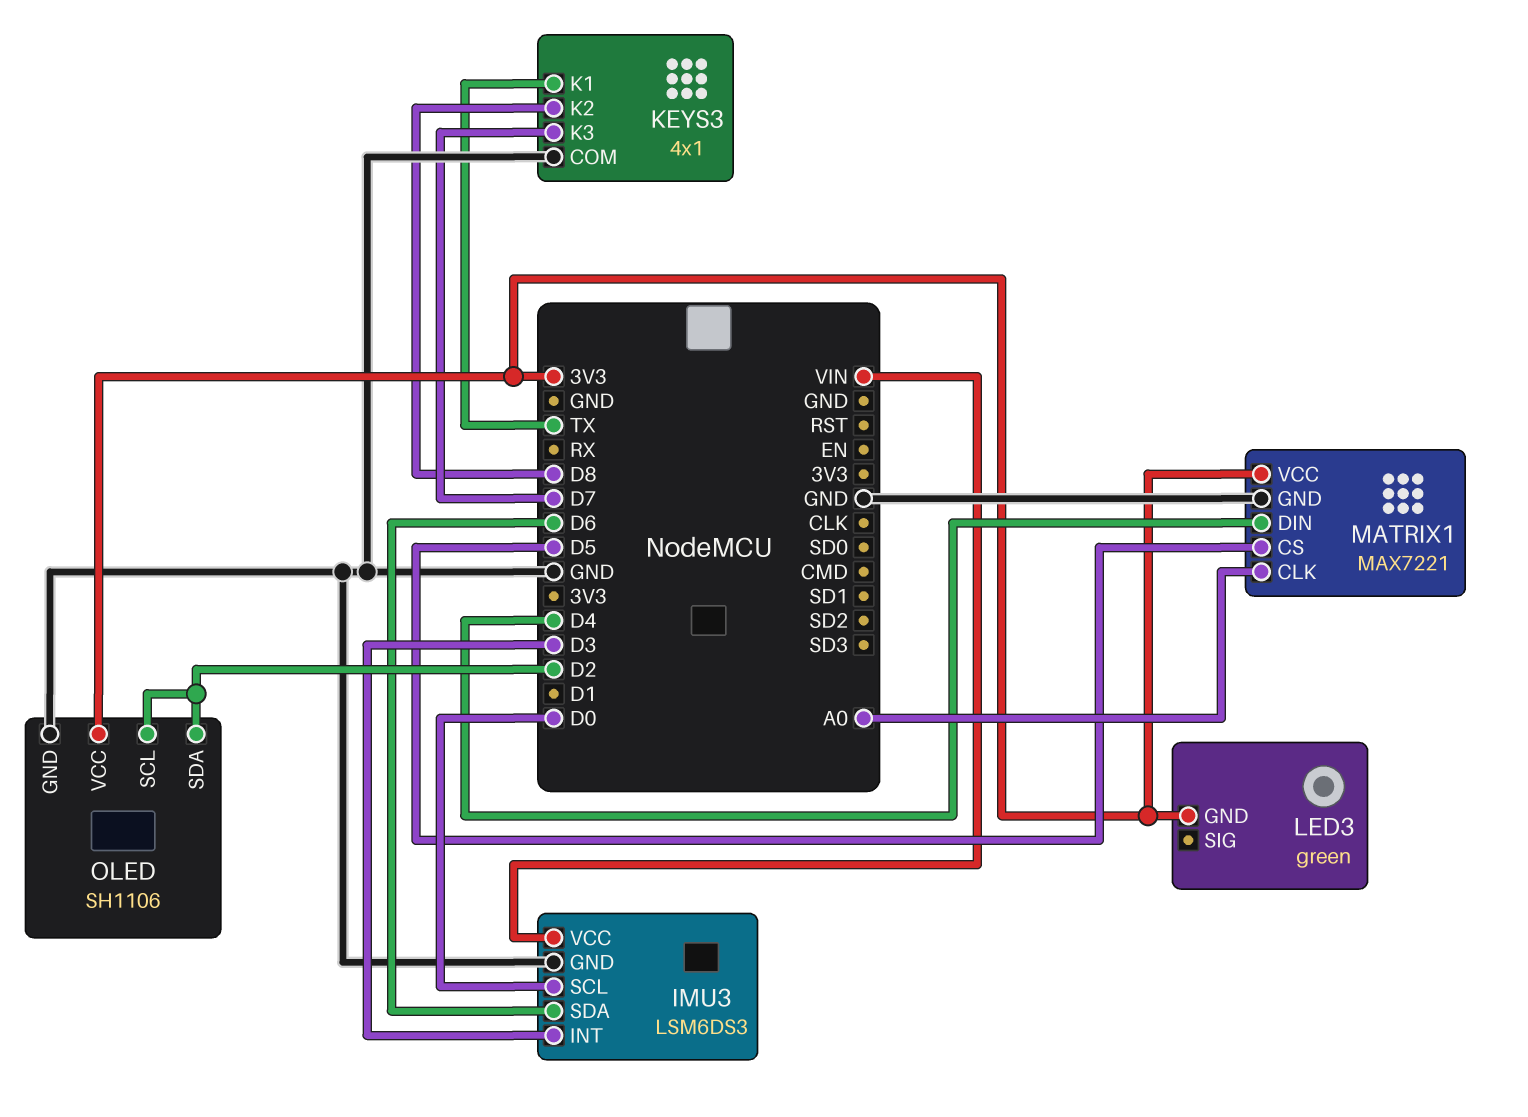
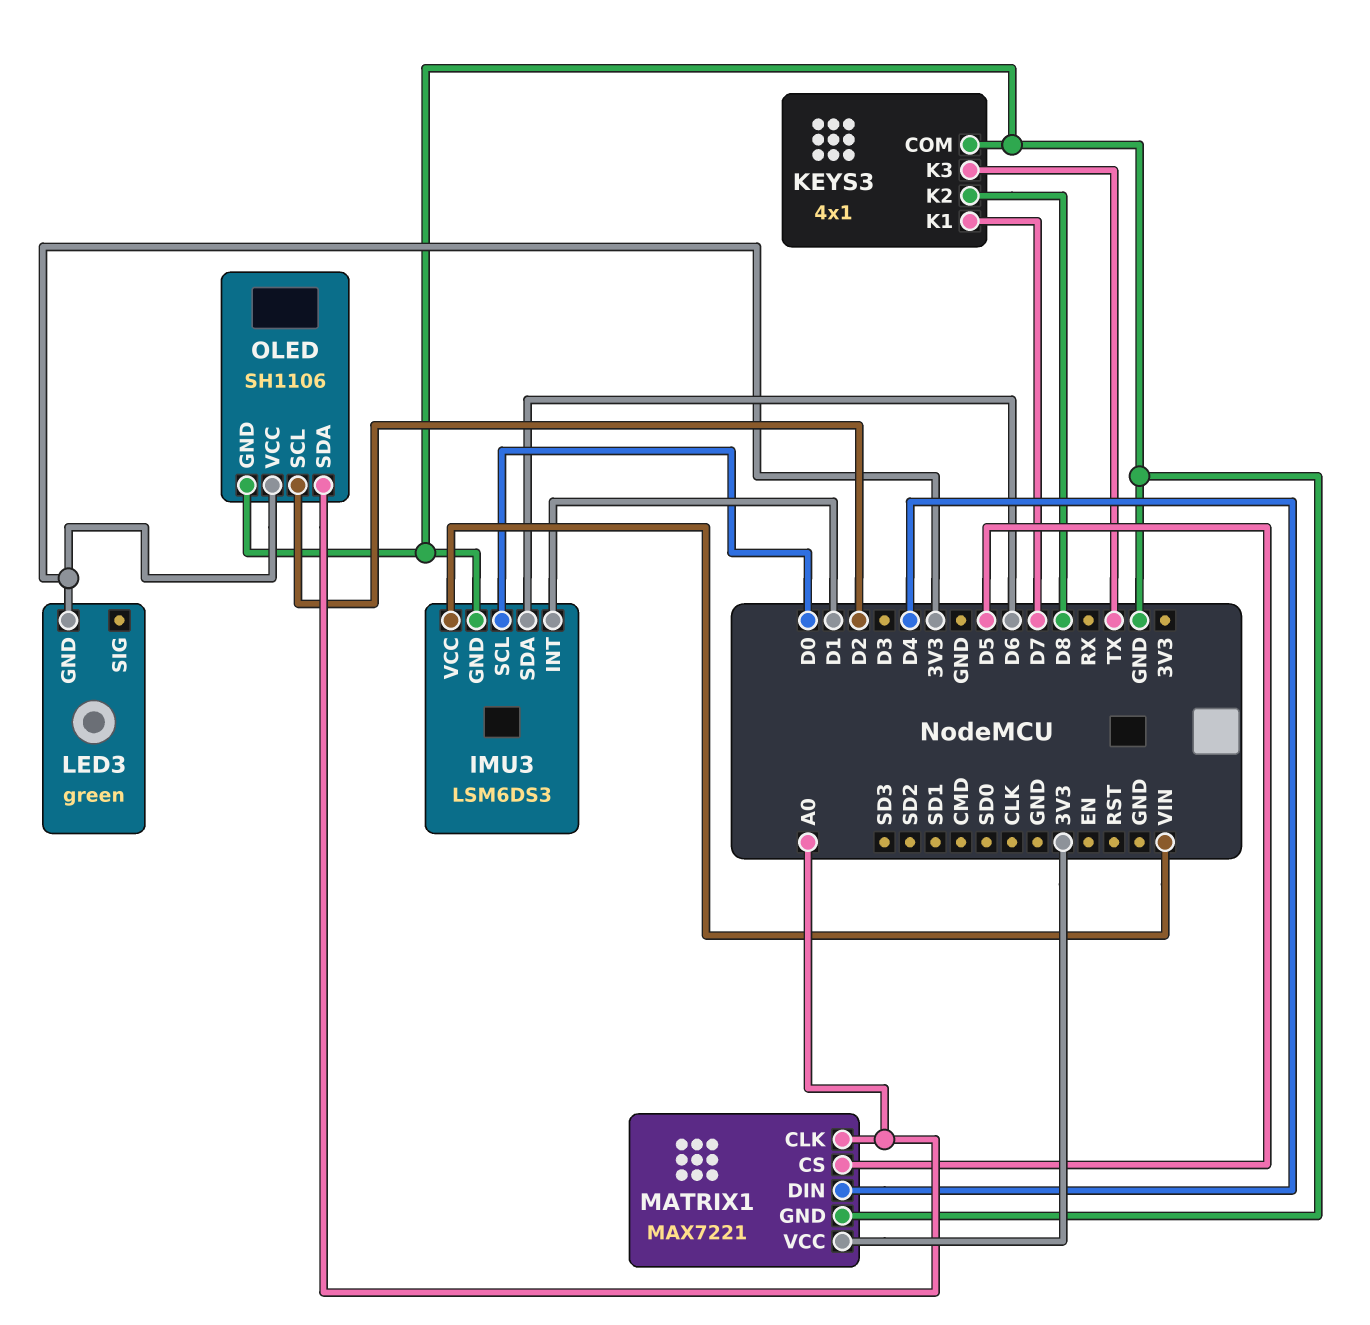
IMU3 pin INT: D3 -> D1
KEYS3 pin K1: TX -> D7
KEYS3 pin K3: D7 -> TX
OLED pin SDA: D2 -> A0

